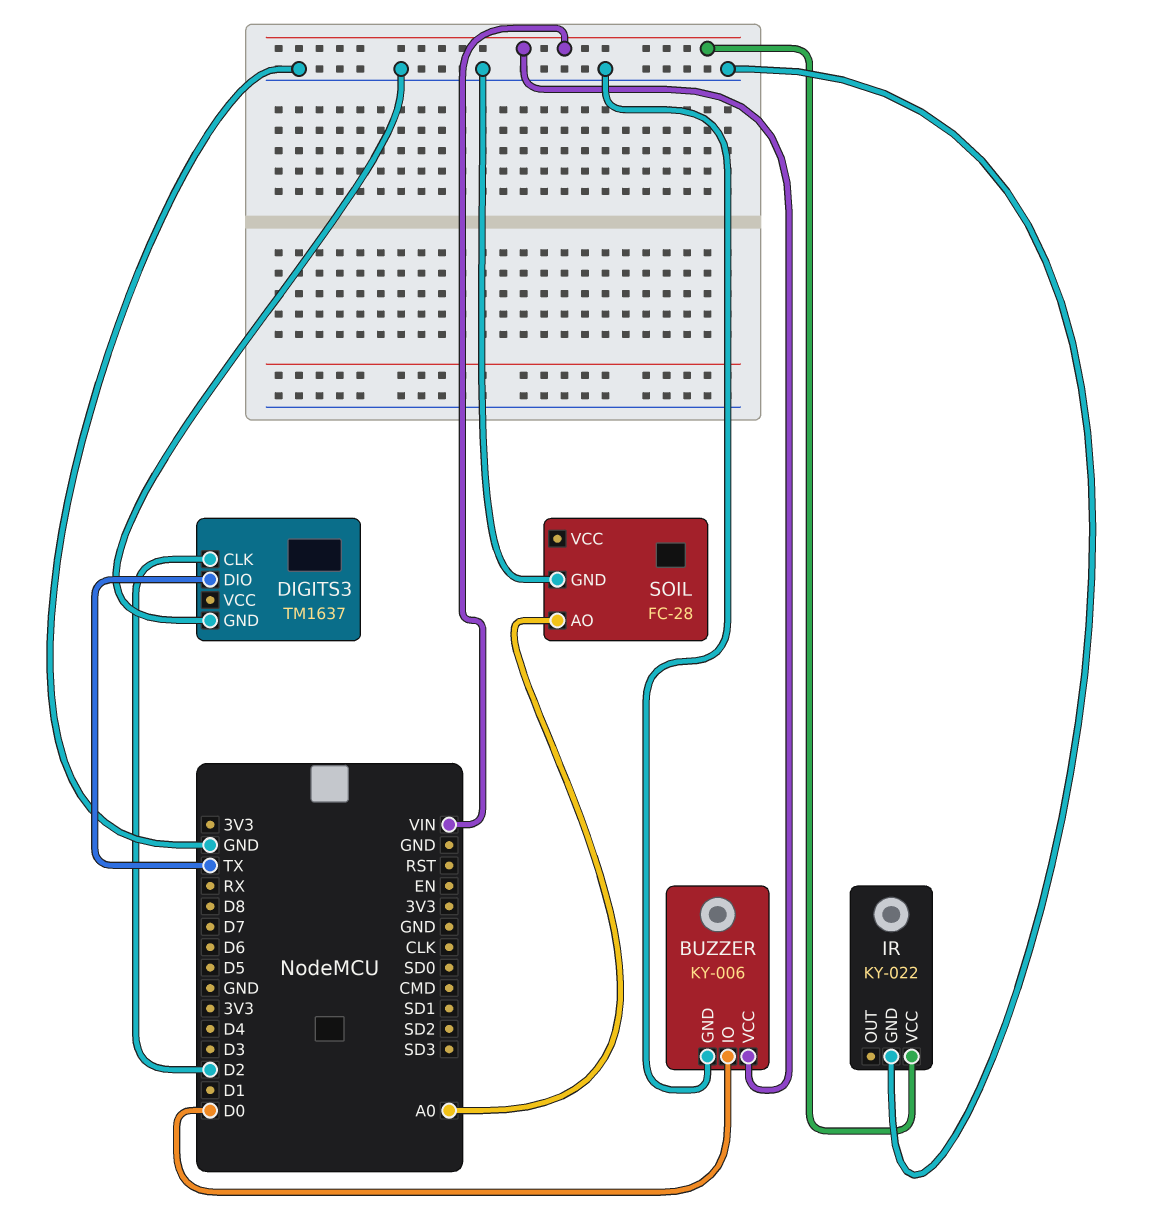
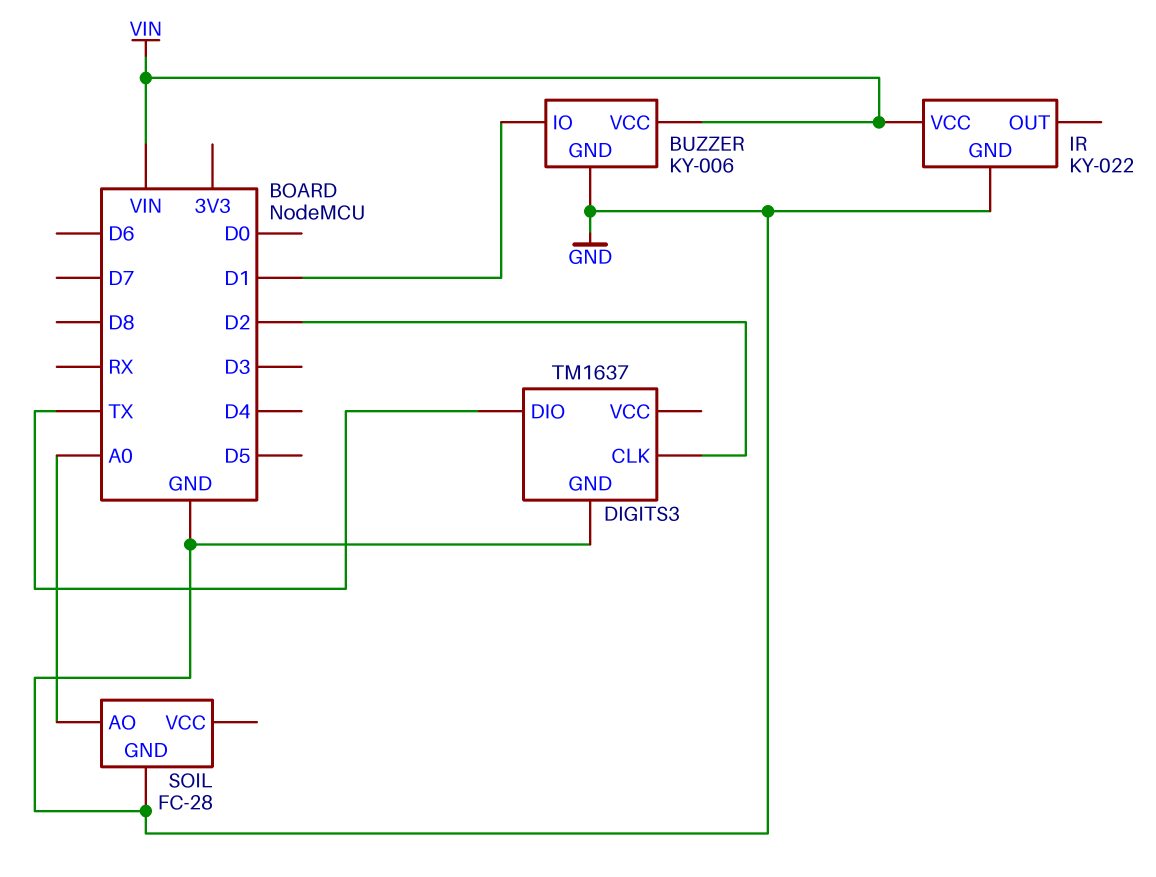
BUZZER pin IO: D0 -> D1

